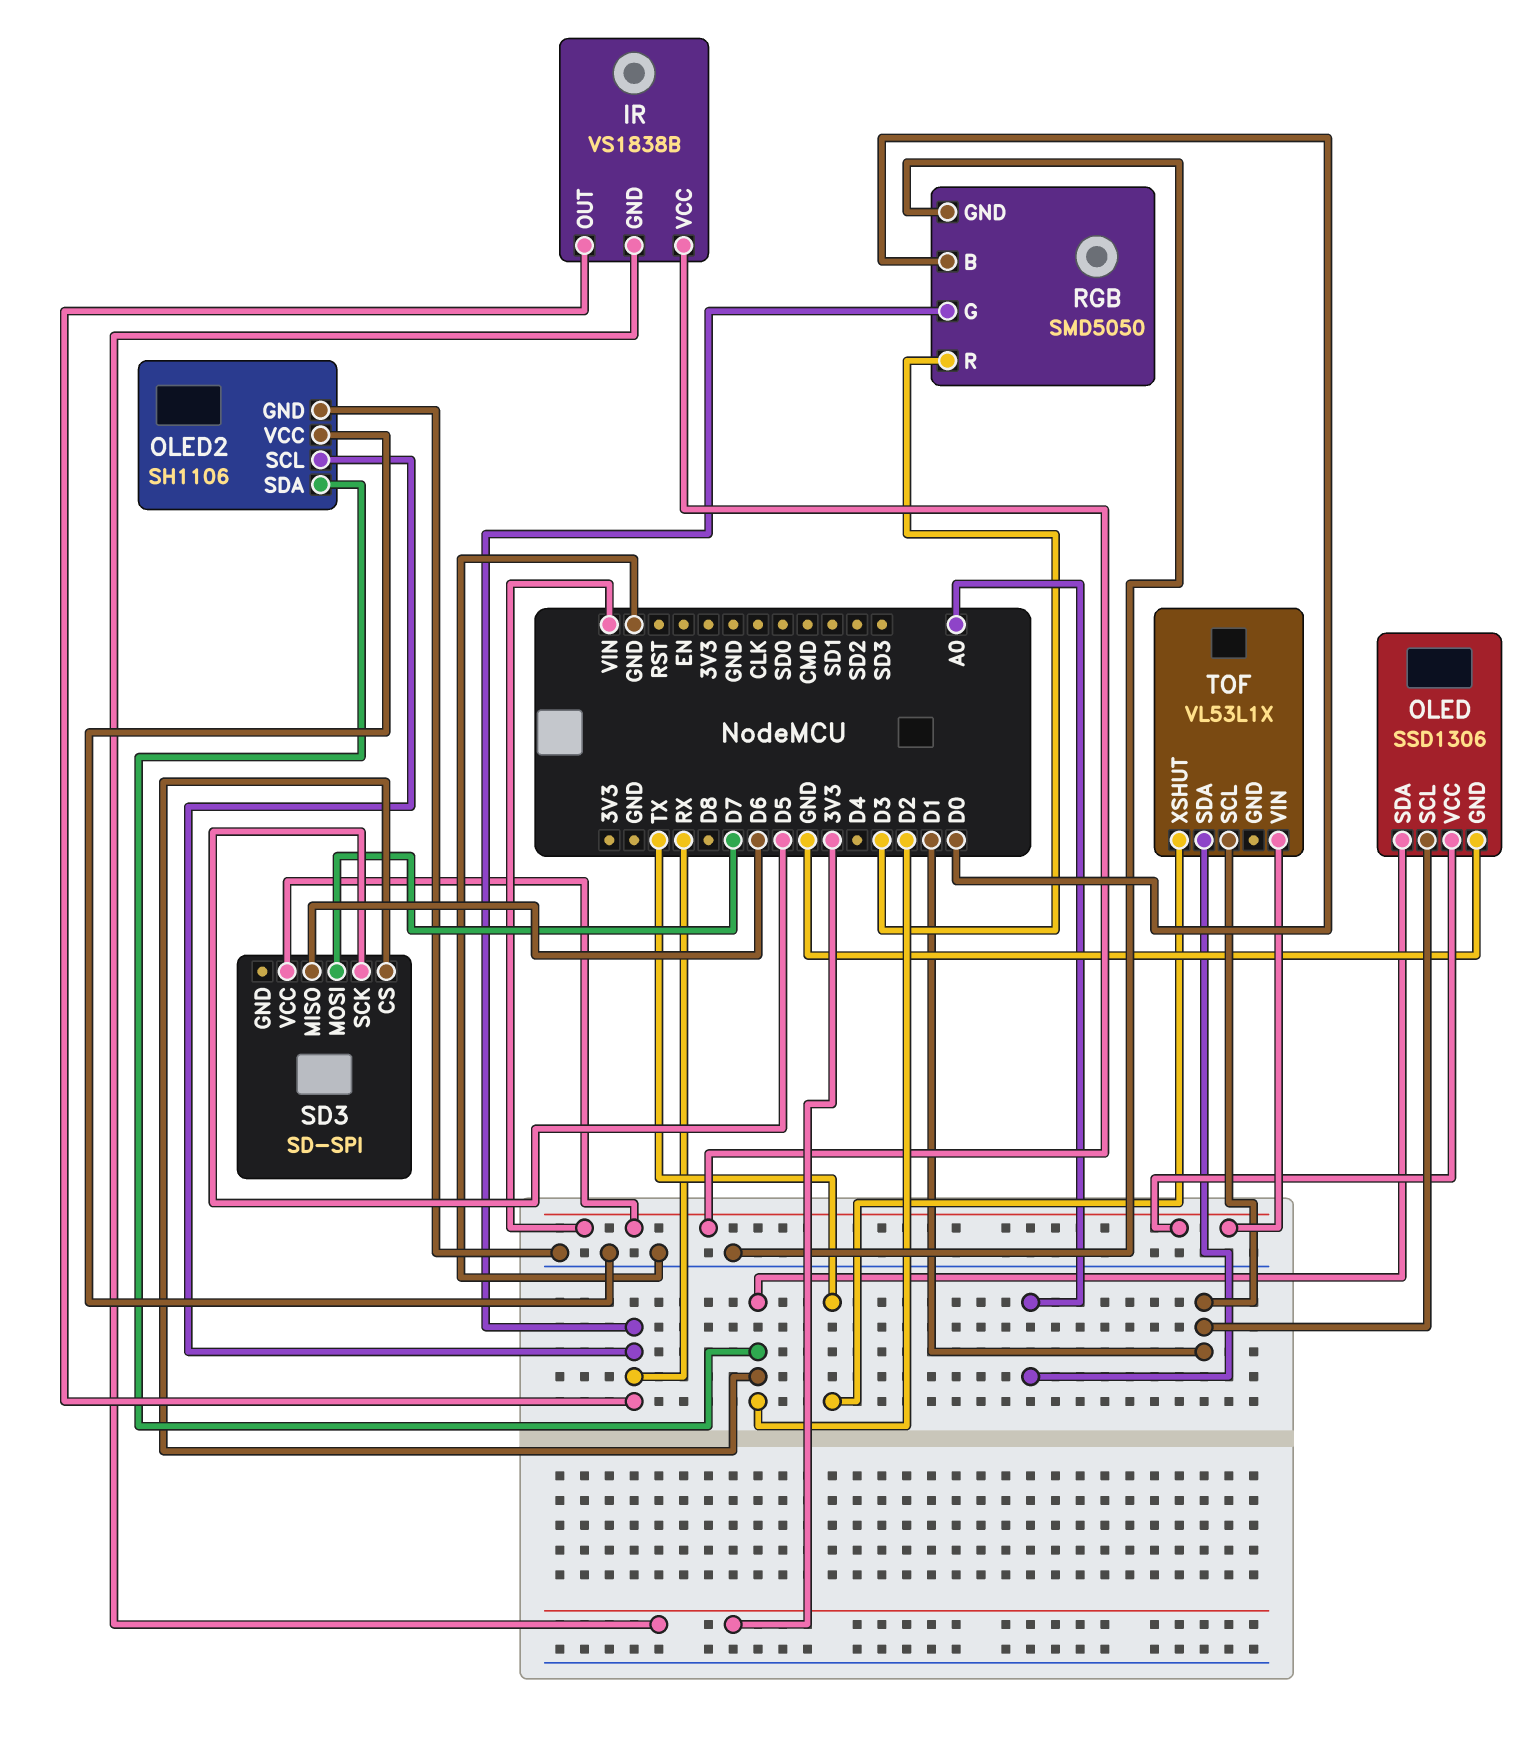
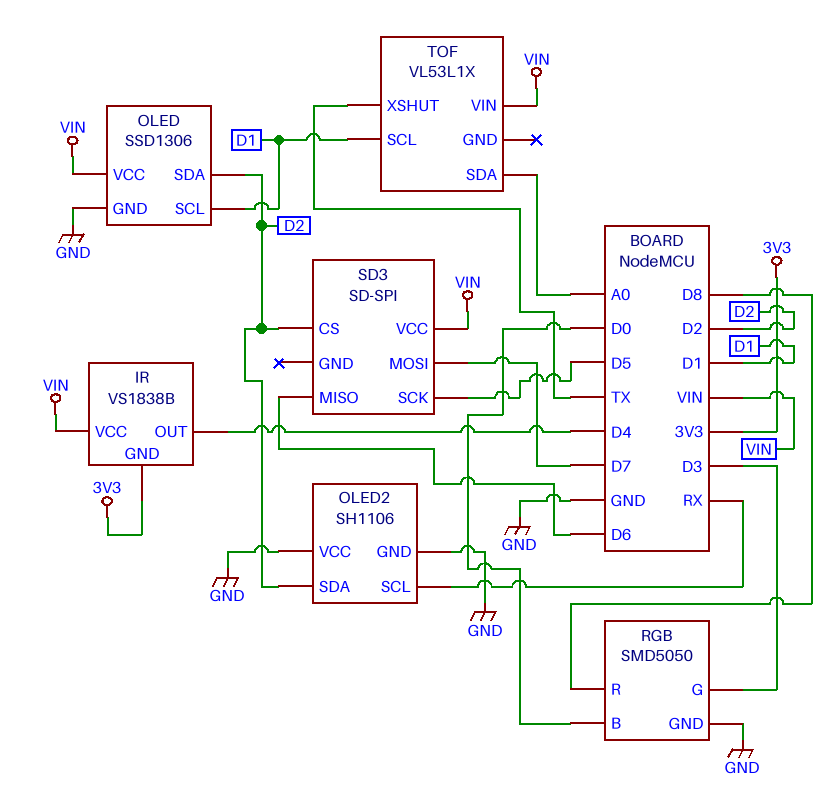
IR pin OUT: RX -> D4
RGB pin G: RX -> D3
RGB pin R: D3 -> D8

